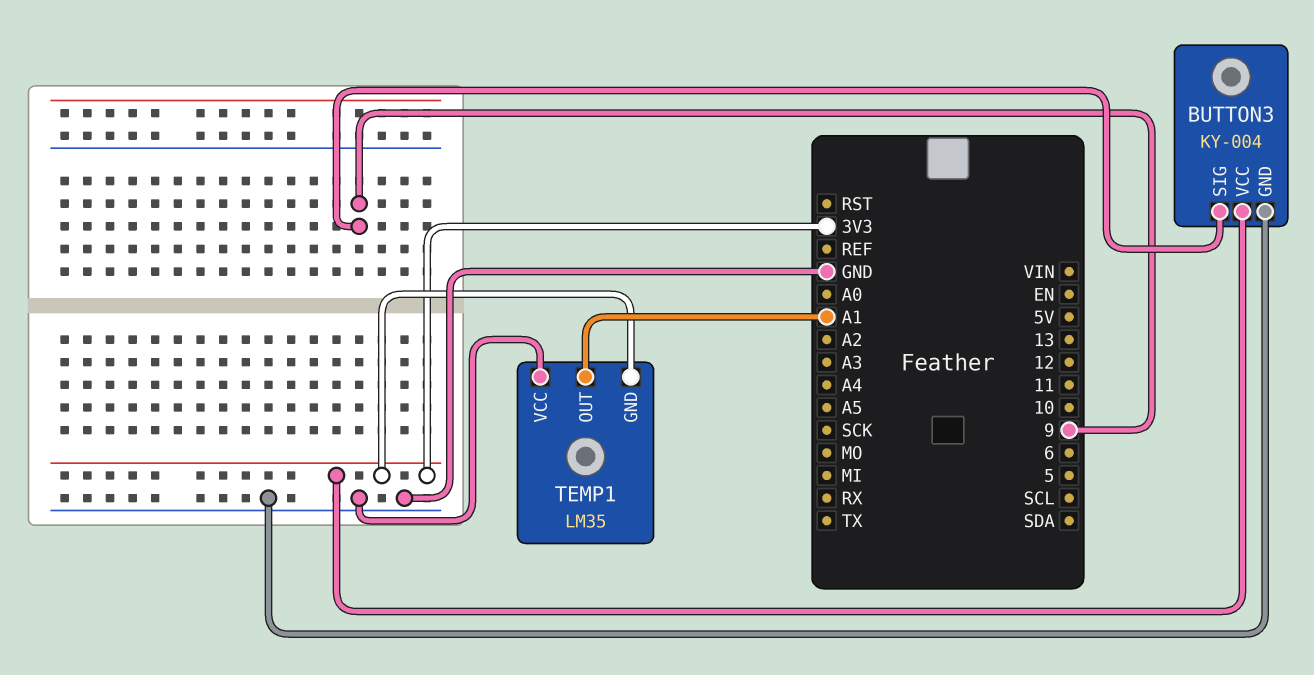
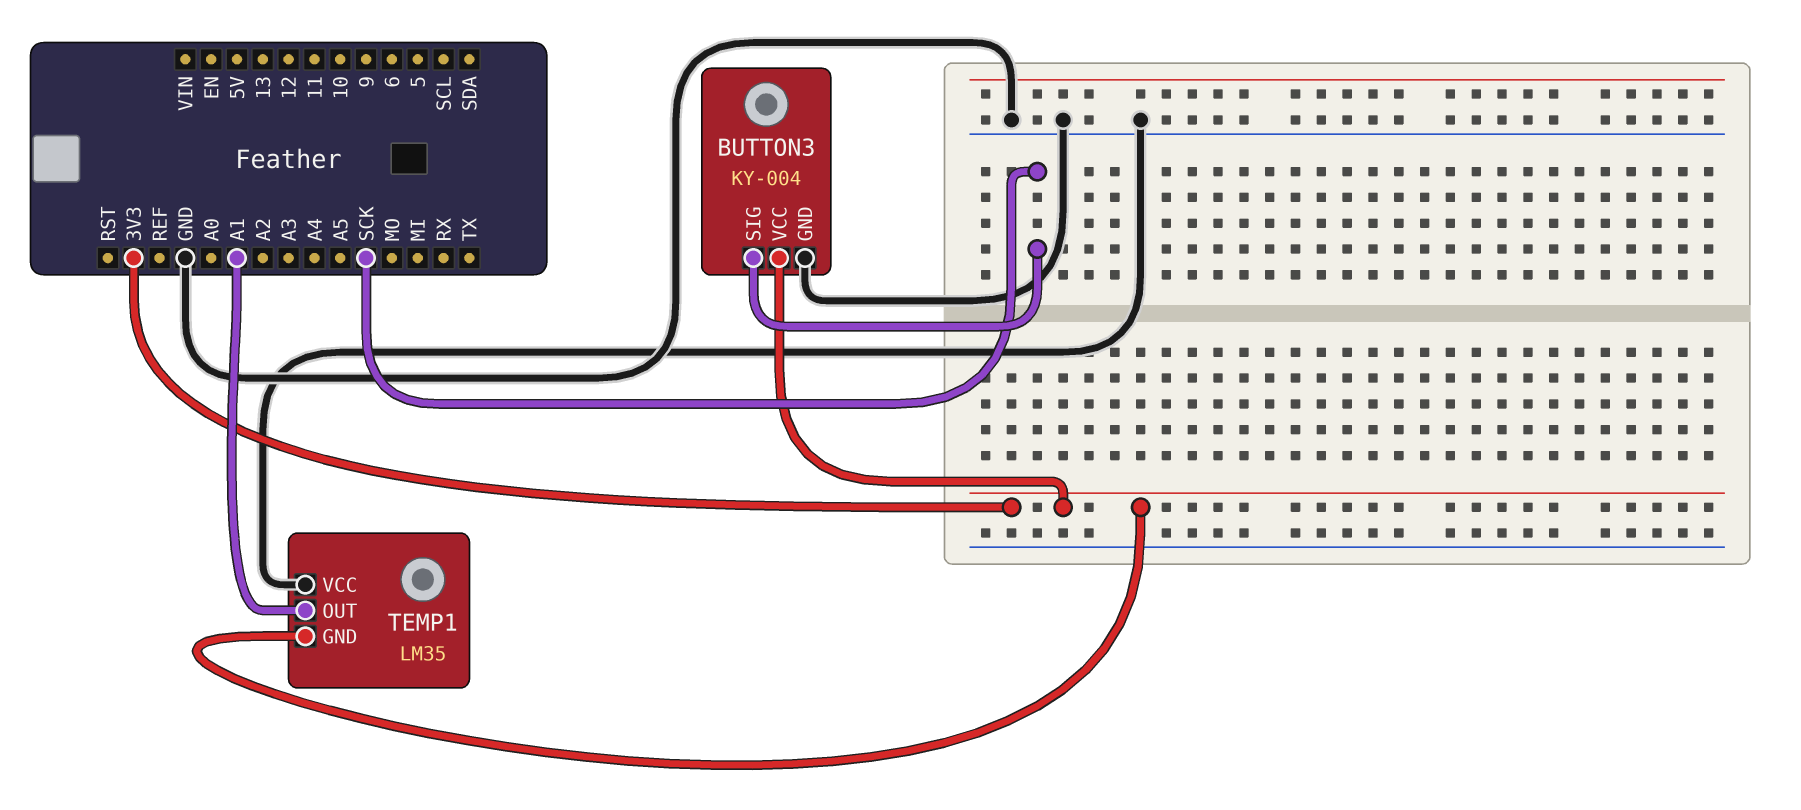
BUTTON3 pin SIG: 9 -> SCK

